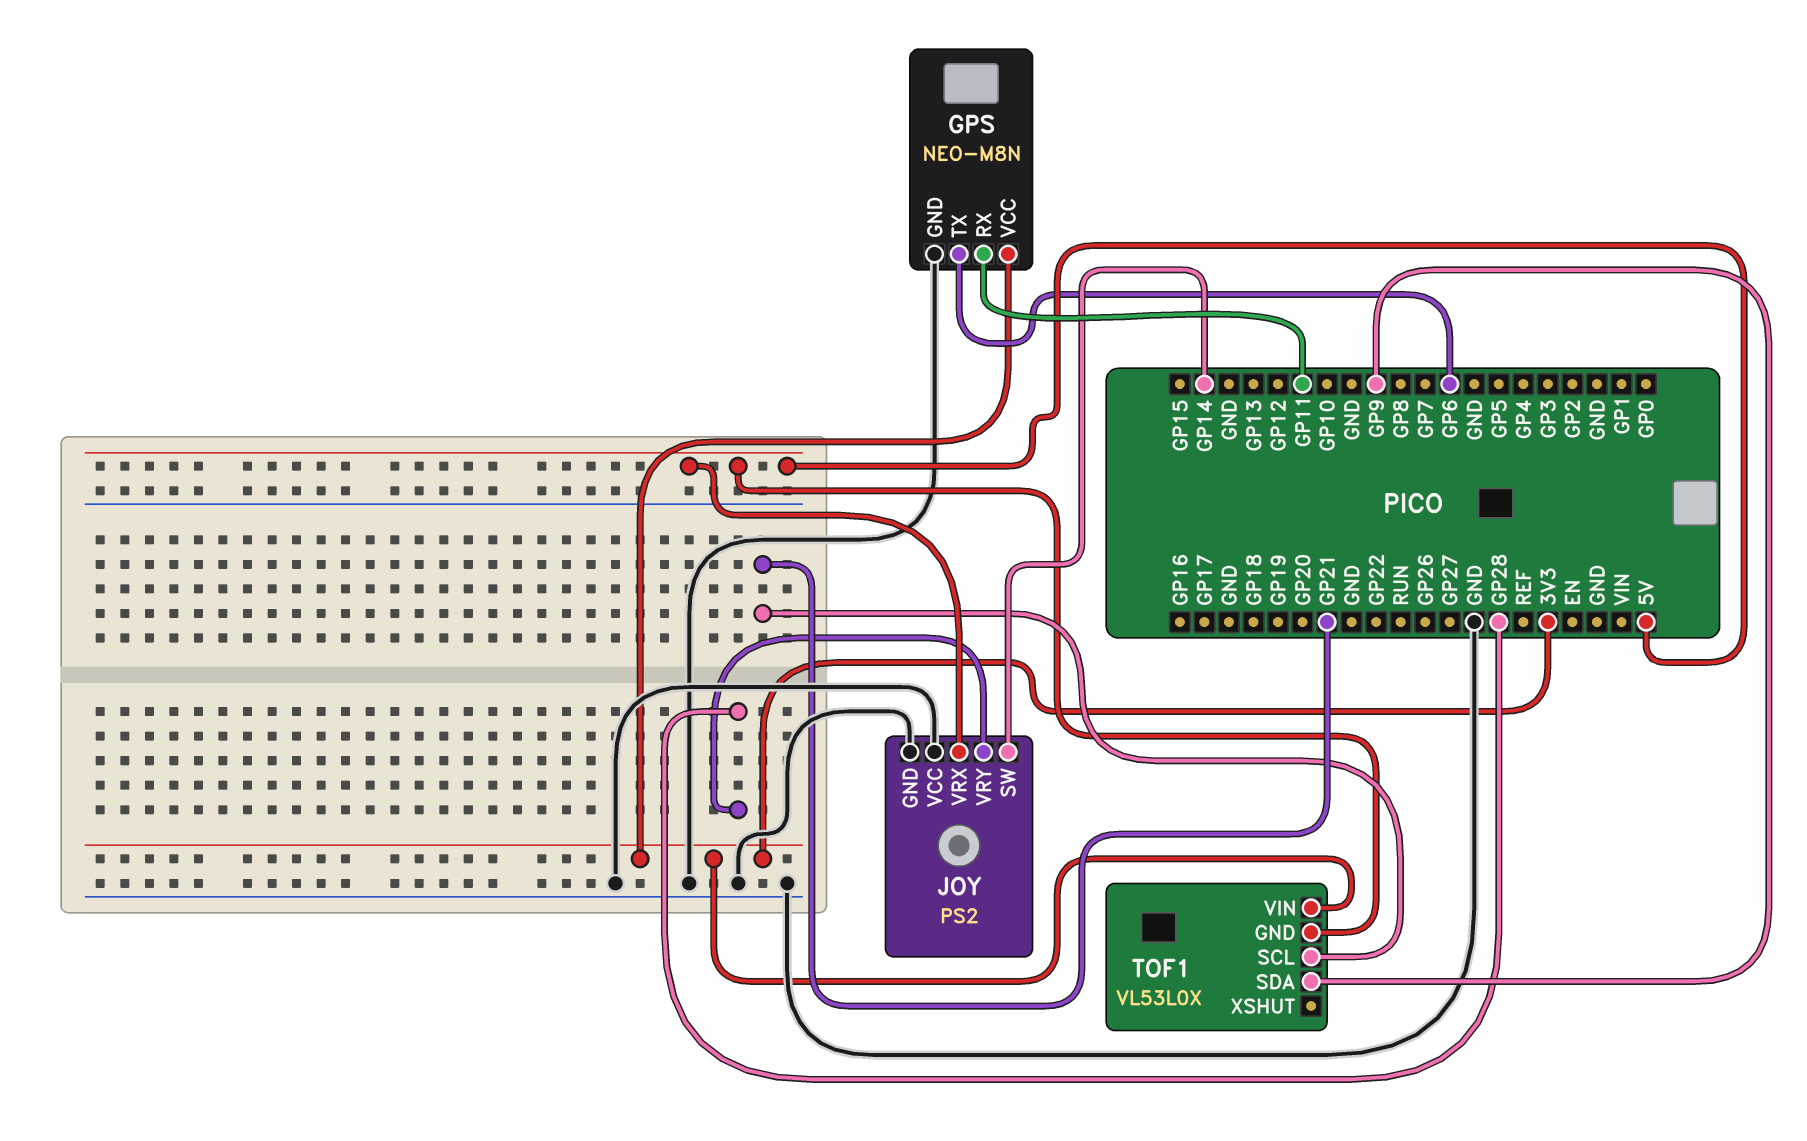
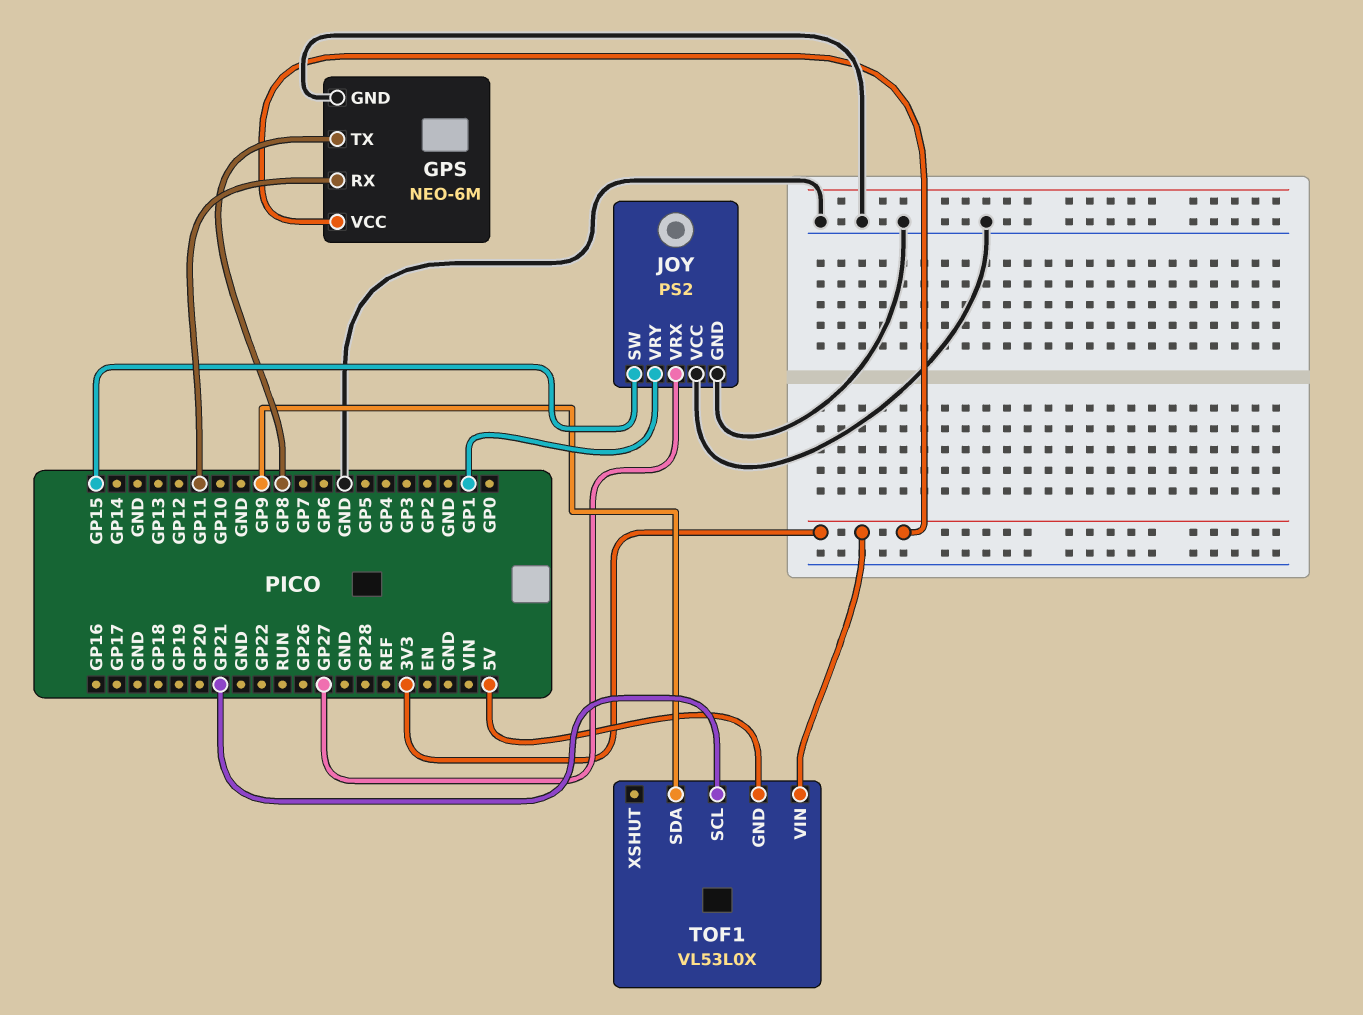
GPS: NEO-M8N -> NEO-6M
GPS pin TX: GP6 -> GP8
JOY pin SW: GP14 -> GP15
JOY pin VRX: 5V -> GP27
JOY pin VRY: GP28 -> GP1

